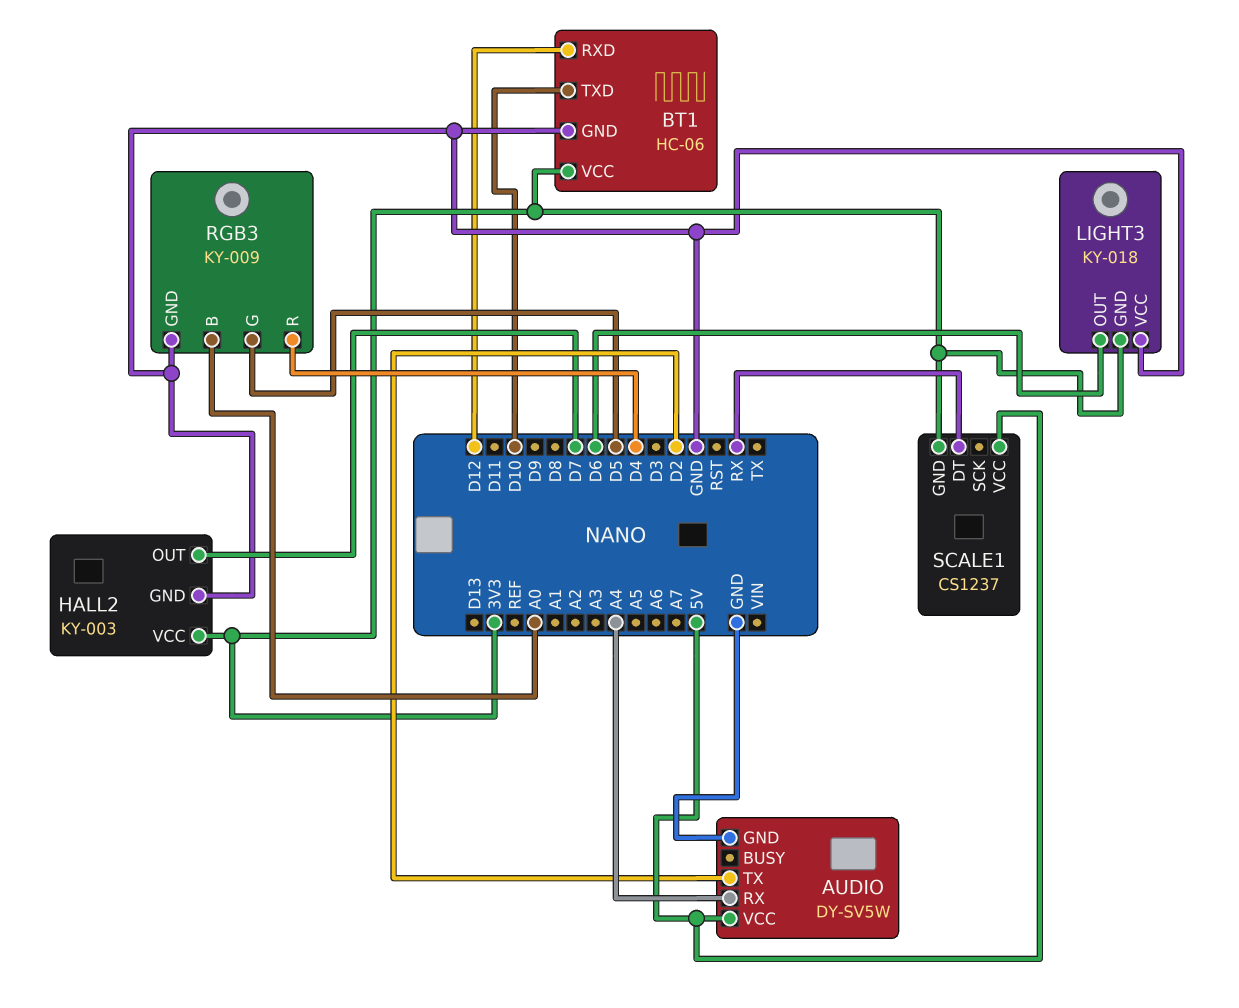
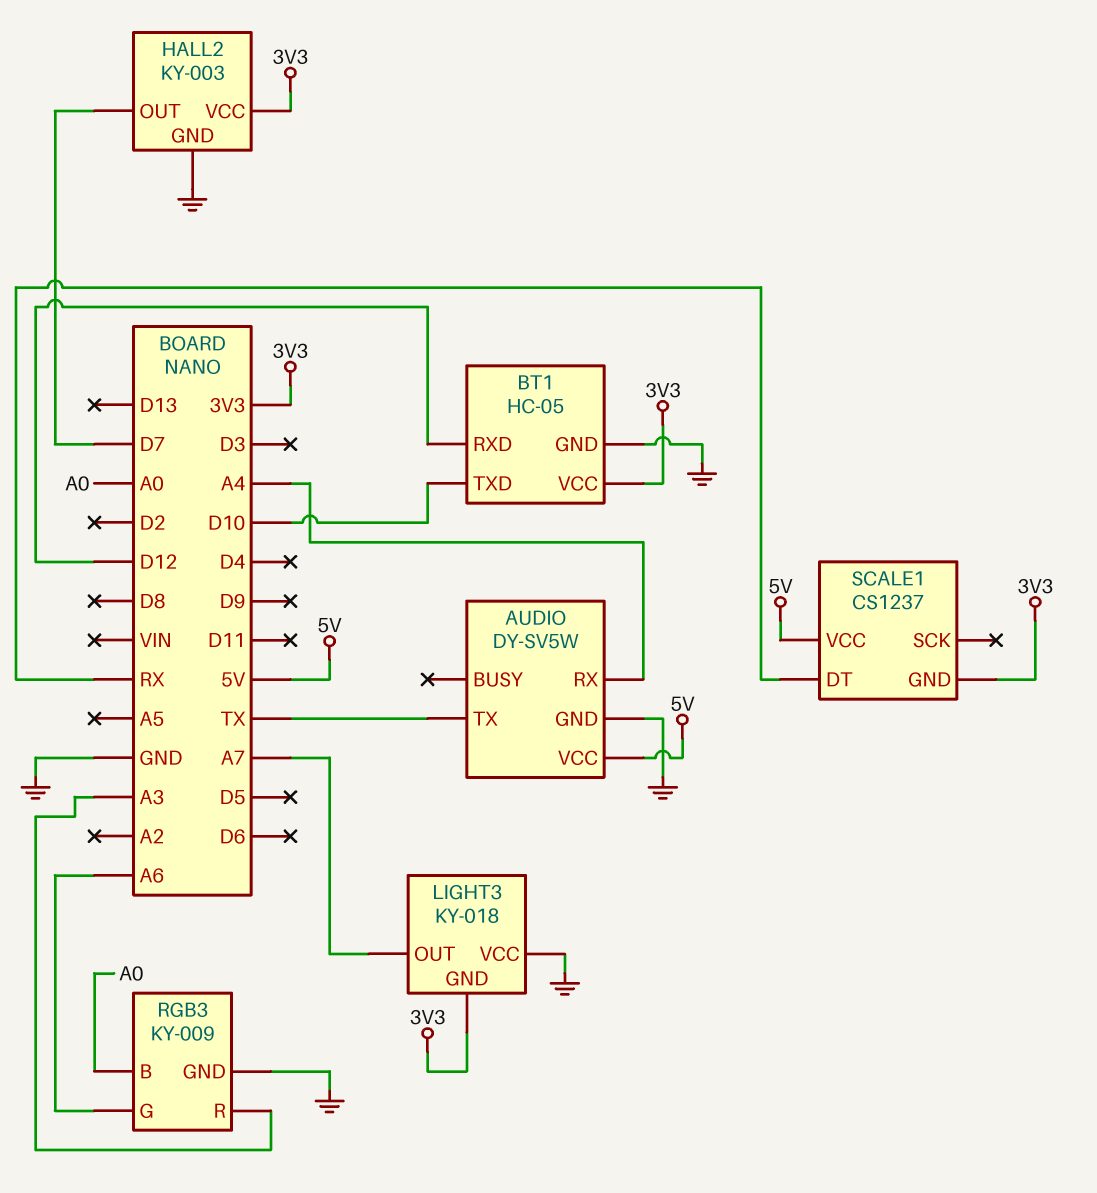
AUDIO pin TX: D2 -> TX
BT1: HC-06 -> HC-05
LIGHT3 pin OUT: D6 -> A7
RGB3 pin G: D5 -> A6
RGB3 pin R: D4 -> A3

